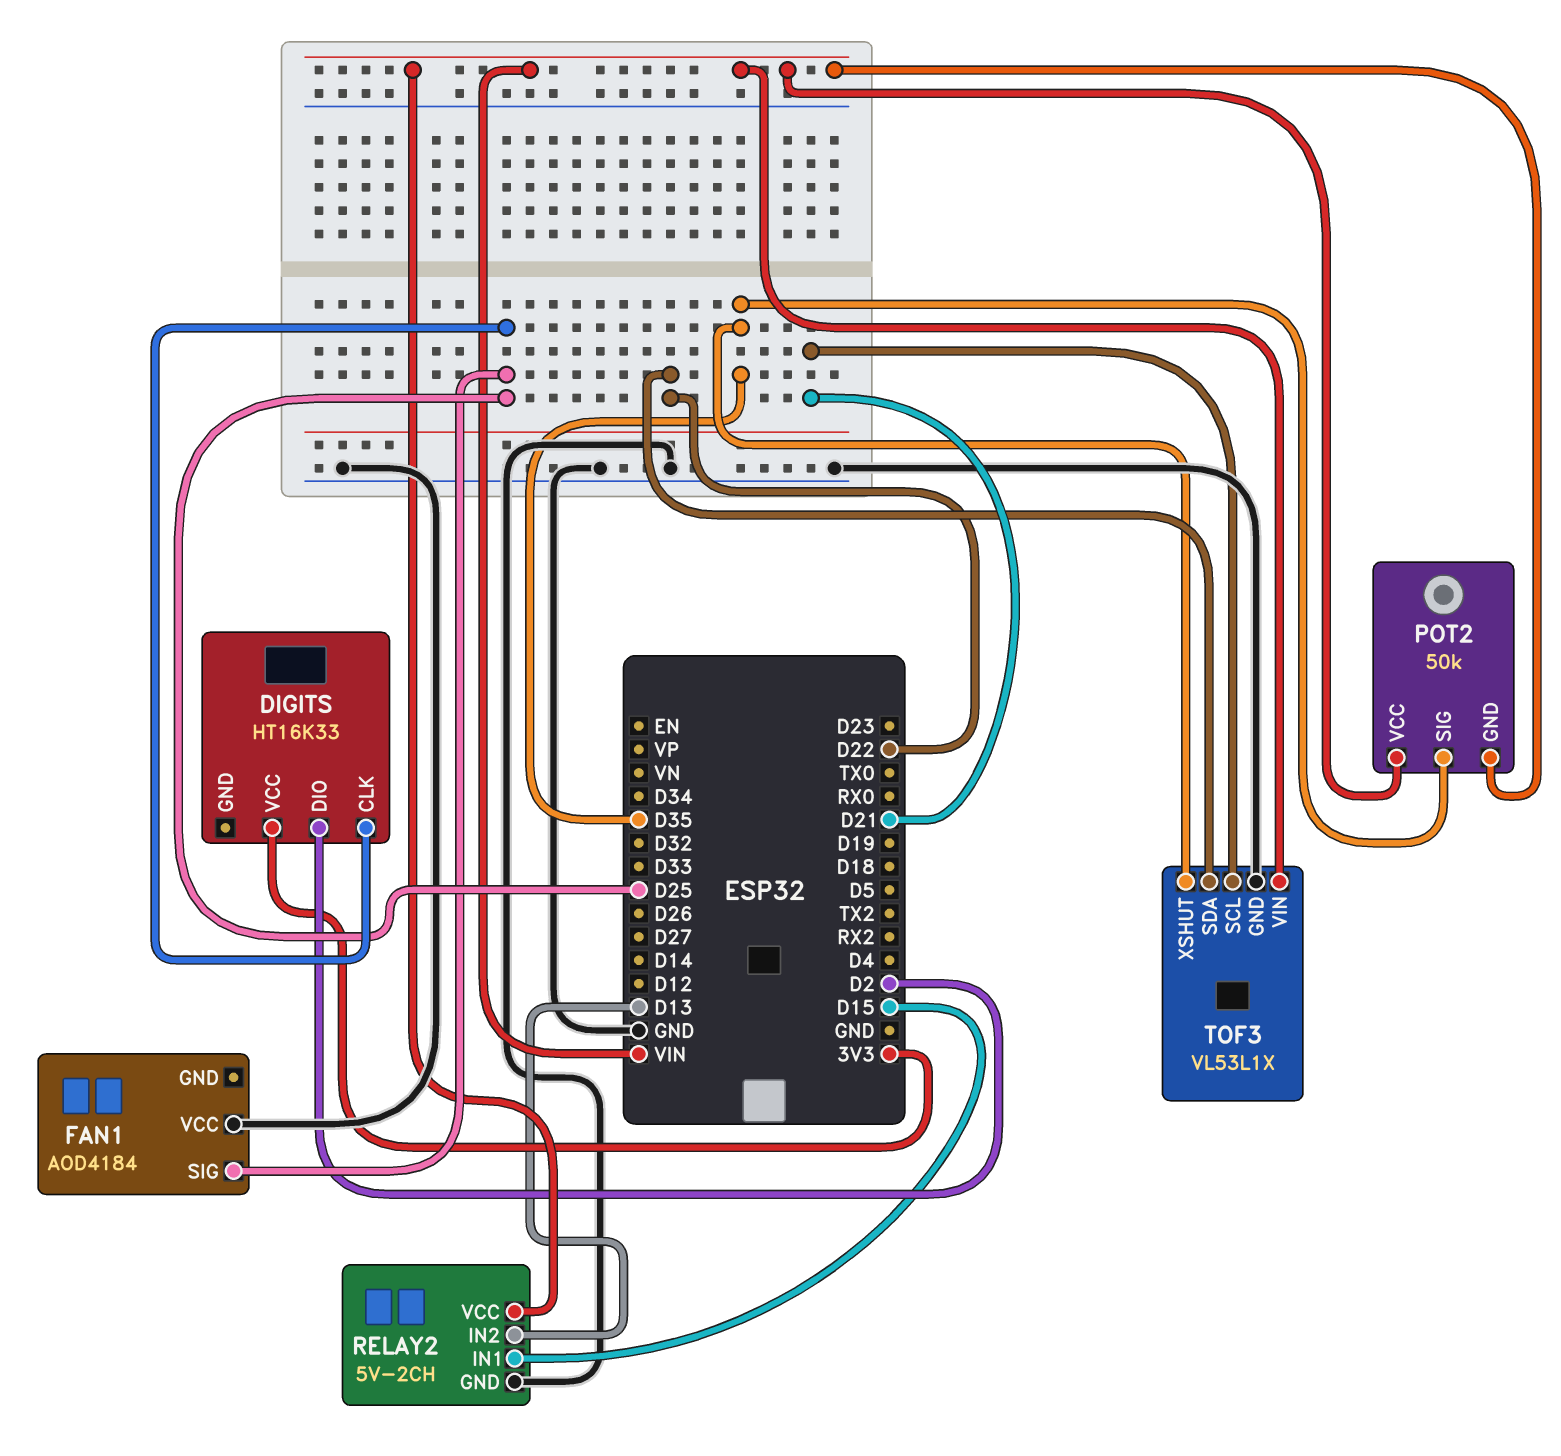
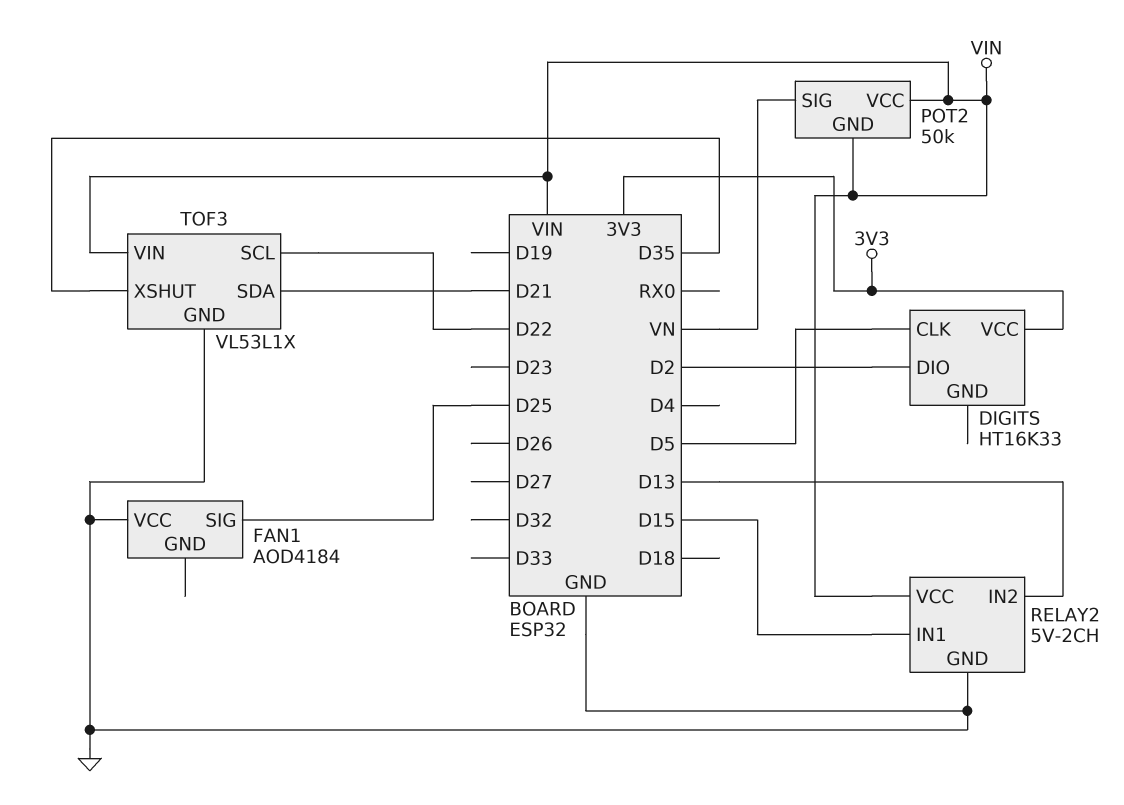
DIGITS pin CLK: D25 -> D5
POT2 pin SIG: D35 -> VN
TOF3 pin SCL: D21 -> D22
TOF3 pin SDA: D22 -> D21

